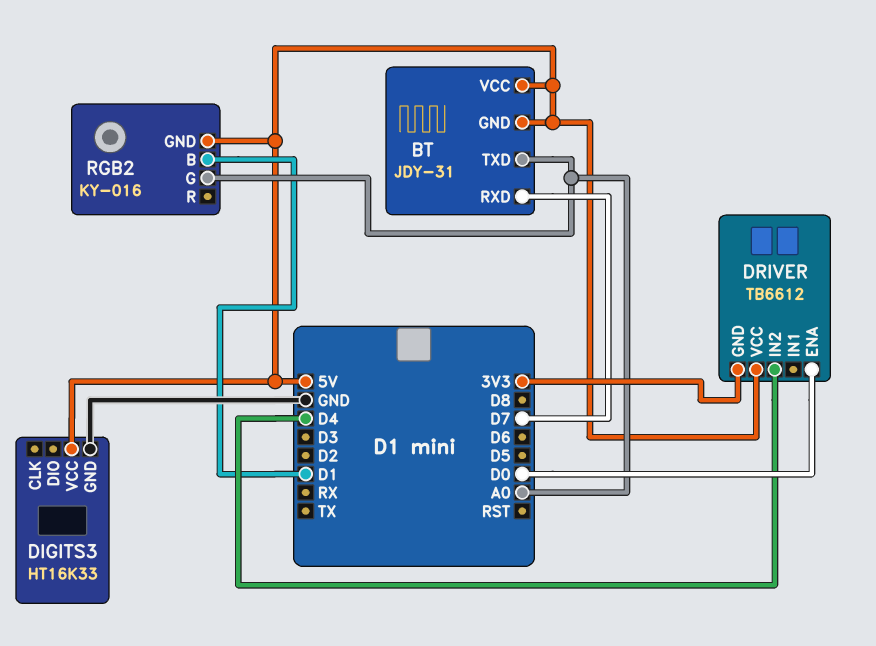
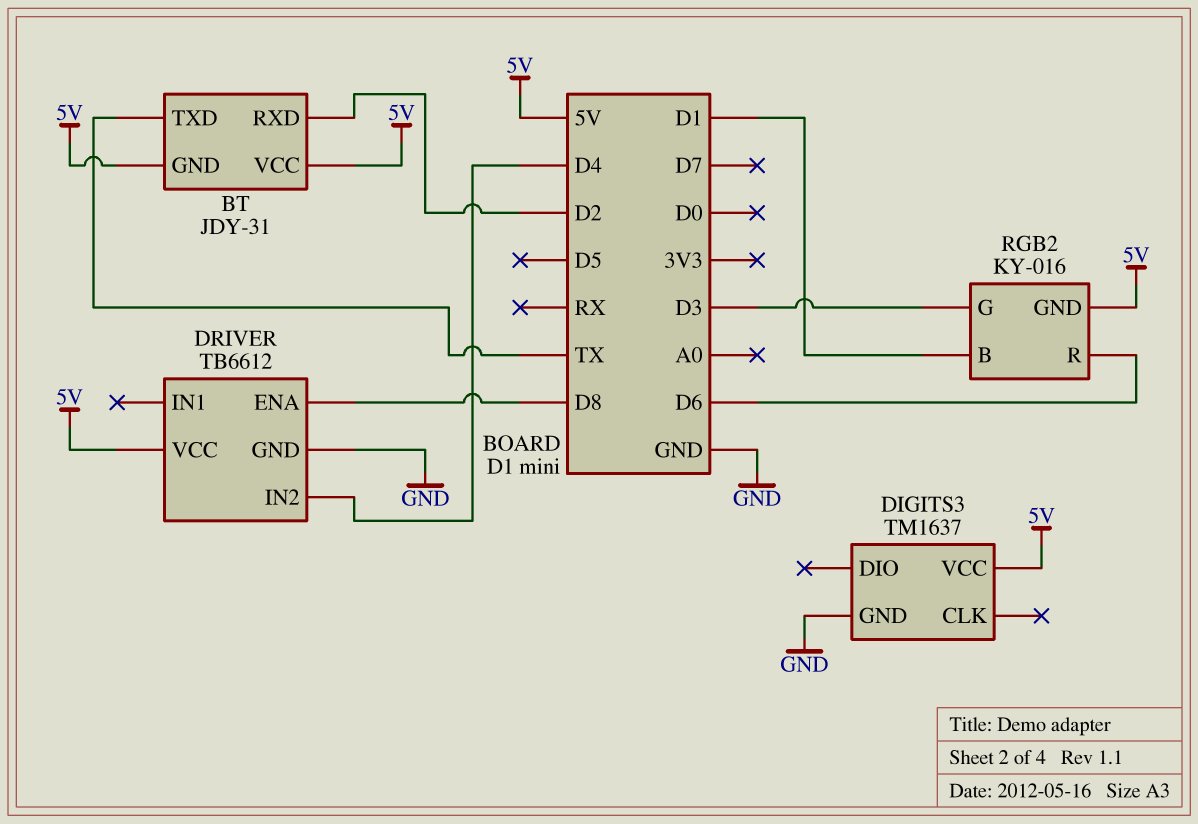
BT pin RXD: D7 -> D2
BT pin TXD: A0 -> TX
DIGITS3: HT16K33 -> TM1637
DRIVER pin ENA: D0 -> D8
DRIVER pin GND: 3V3 -> GND
RGB2 pin G: A0 -> D3
RGB2 pin R: none -> D6

